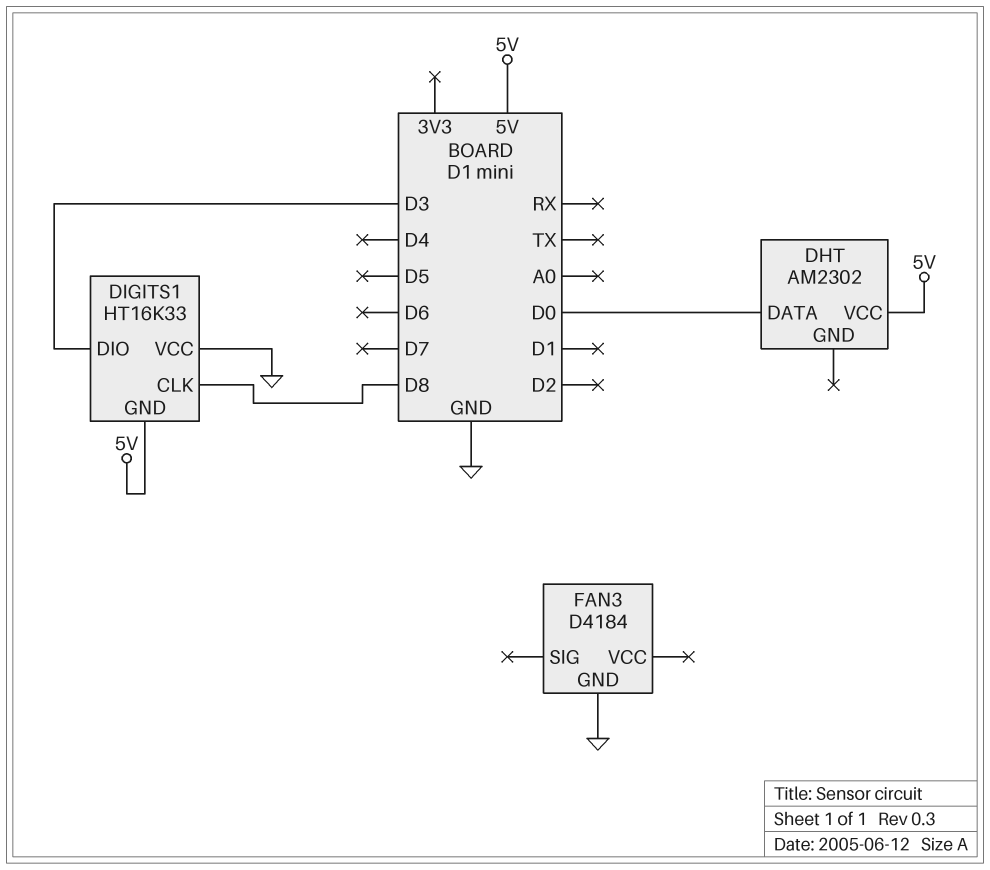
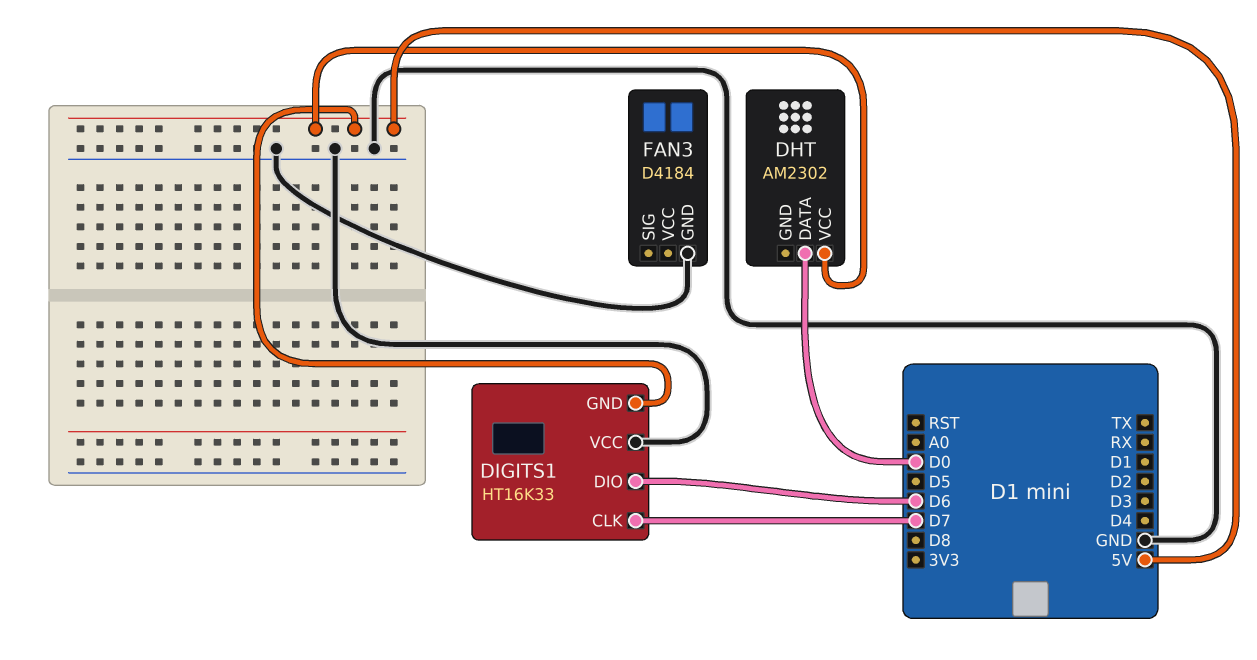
DIGITS1 pin CLK: D8 -> D7
DIGITS1 pin DIO: D3 -> D6

